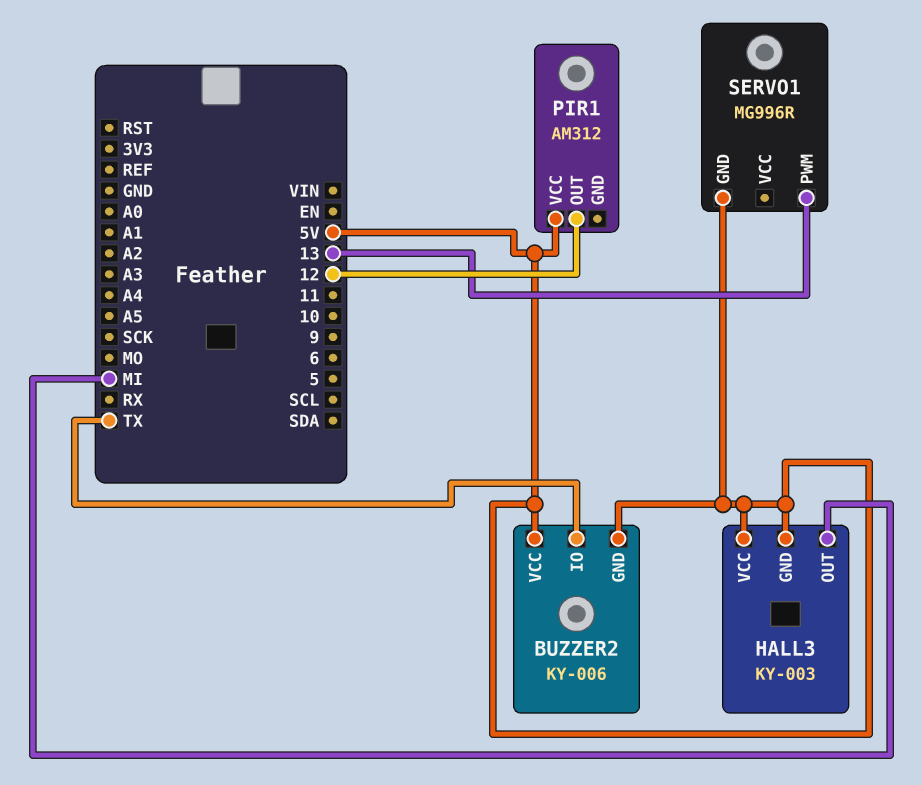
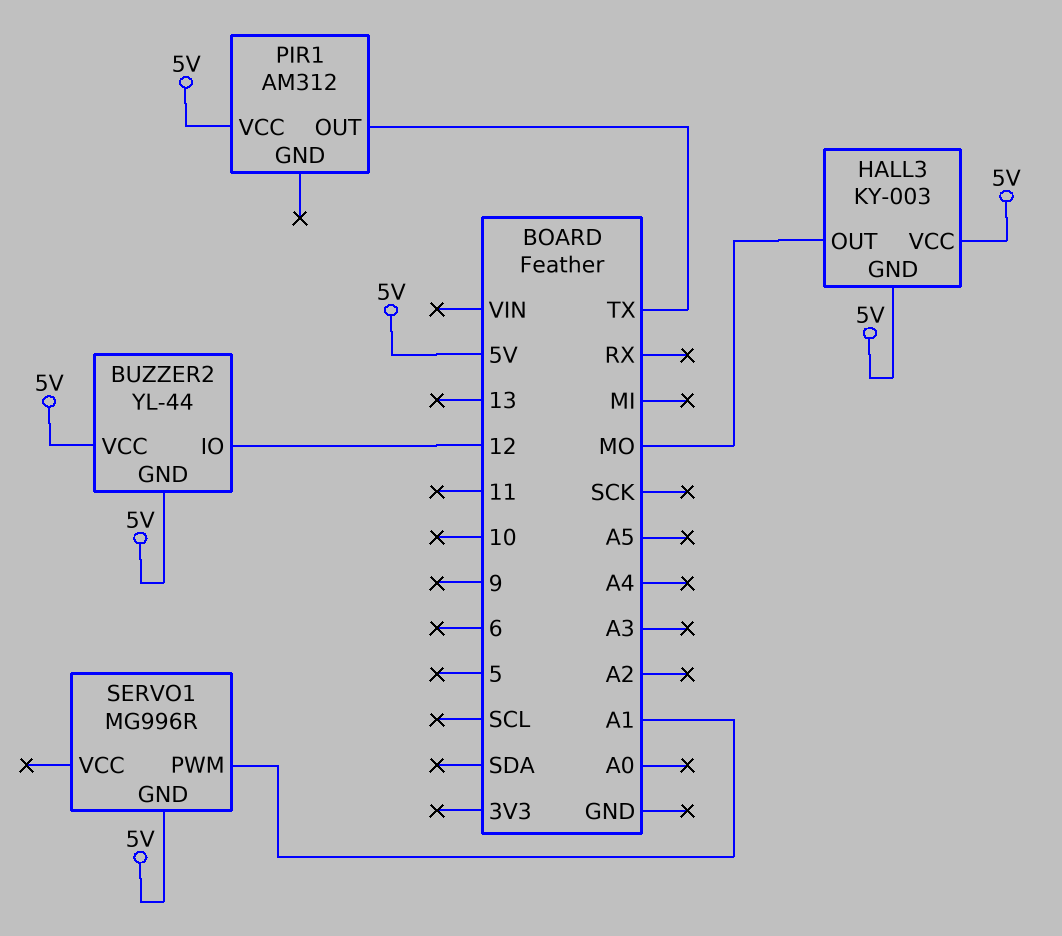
BUZZER2: KY-006 -> YL-44
BUZZER2 pin IO: TX -> 12
HALL3 pin OUT: MI -> MO
PIR1 pin OUT: 12 -> TX
SERVO1 pin PWM: 13 -> A1

